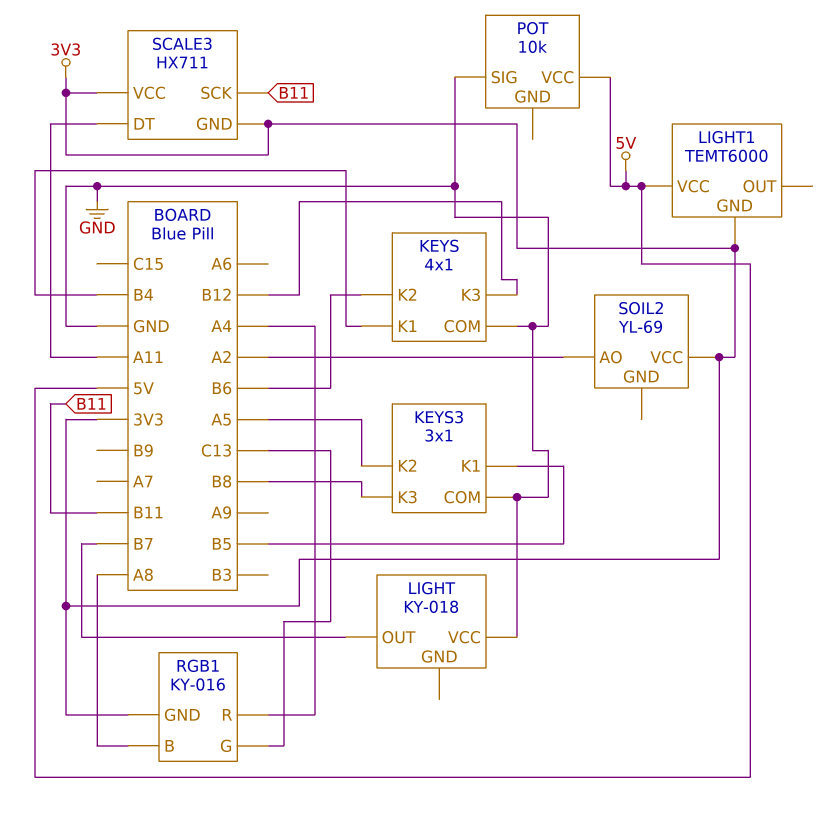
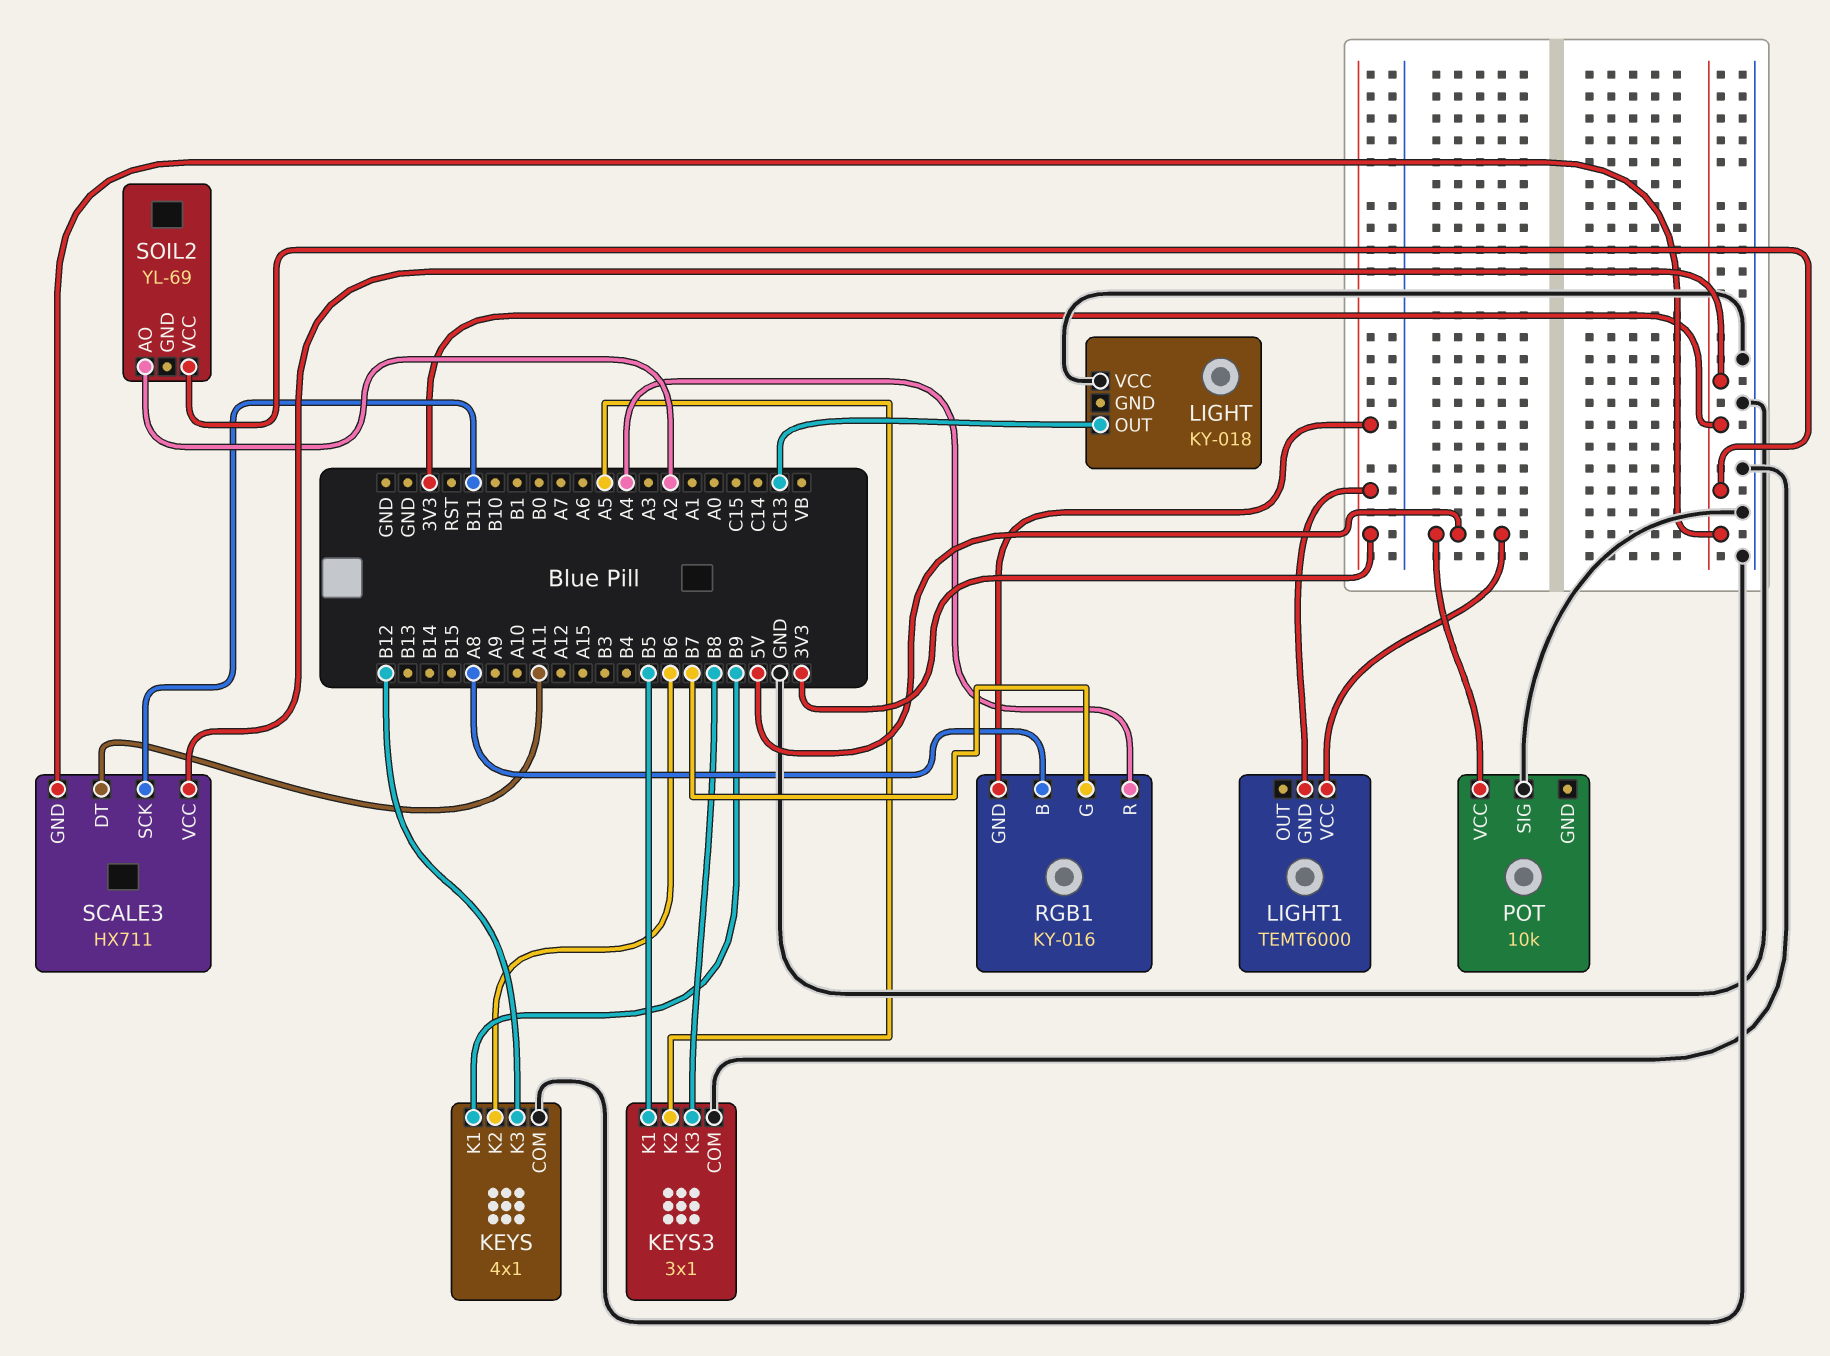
KEYS pin K1: B4 -> B9
LIGHT pin OUT: B7 -> C13
RGB1 pin G: C13 -> B7

